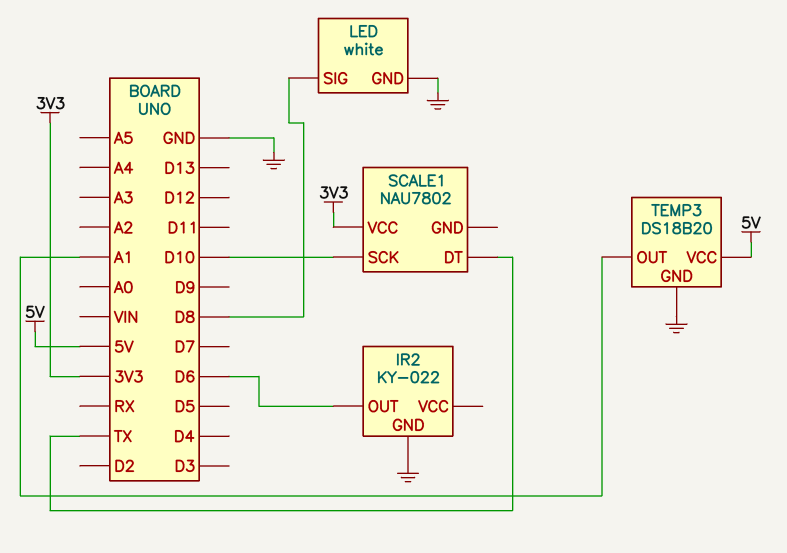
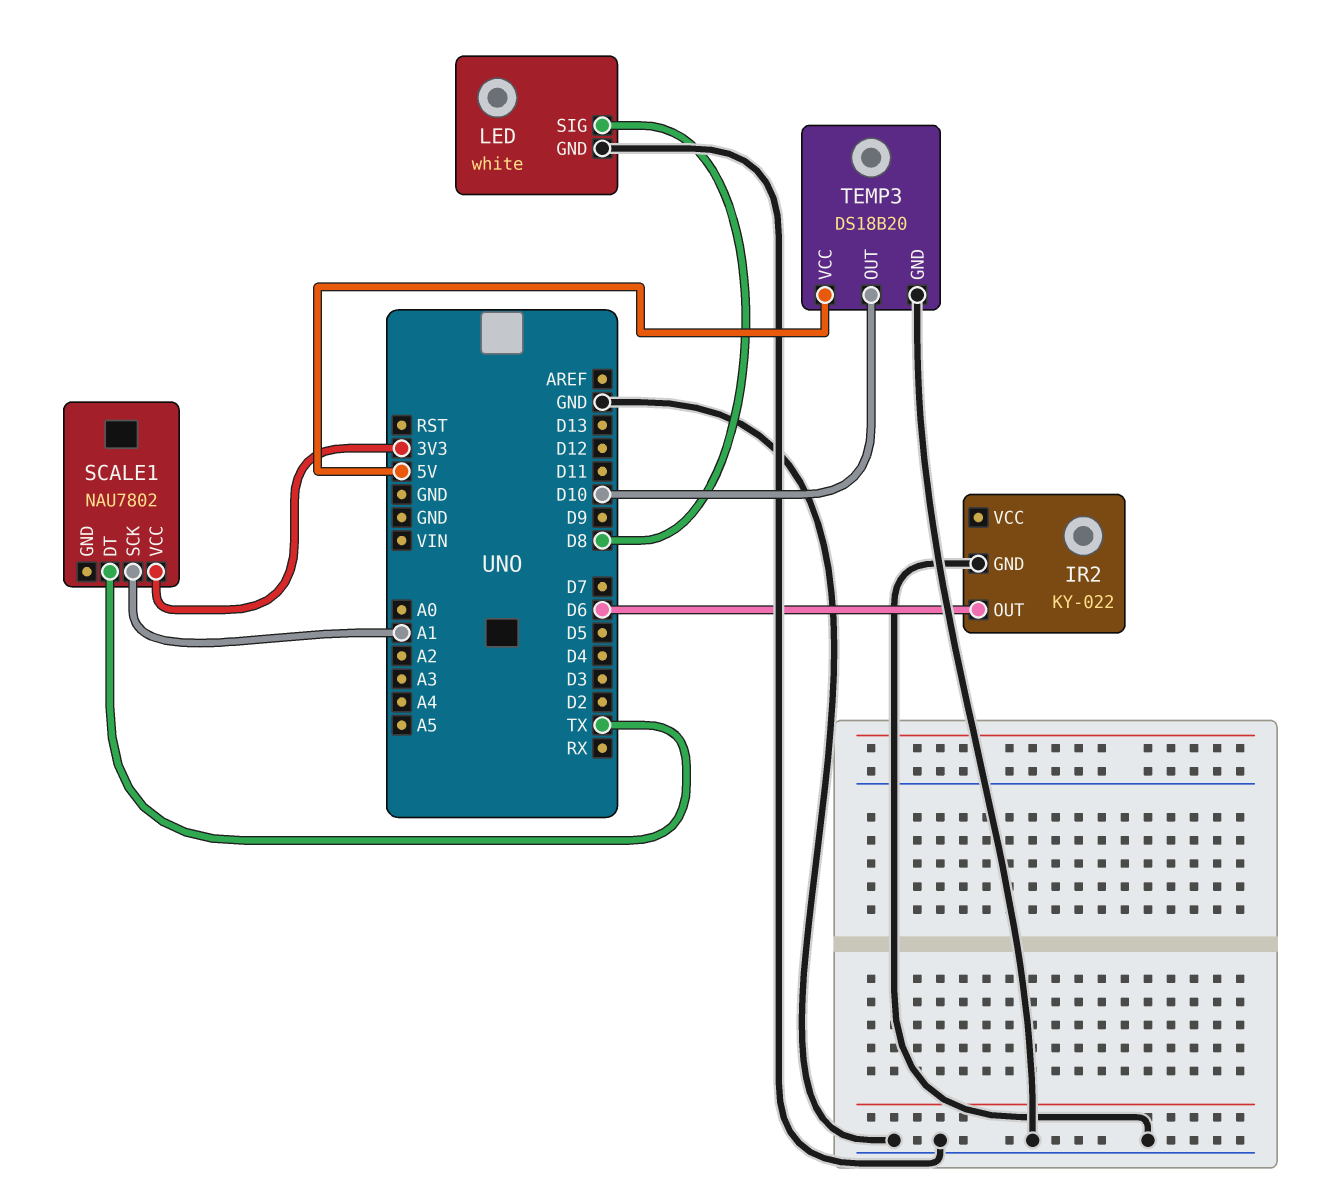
SCALE1 pin SCK: D10 -> A1
TEMP3 pin OUT: A1 -> D10

